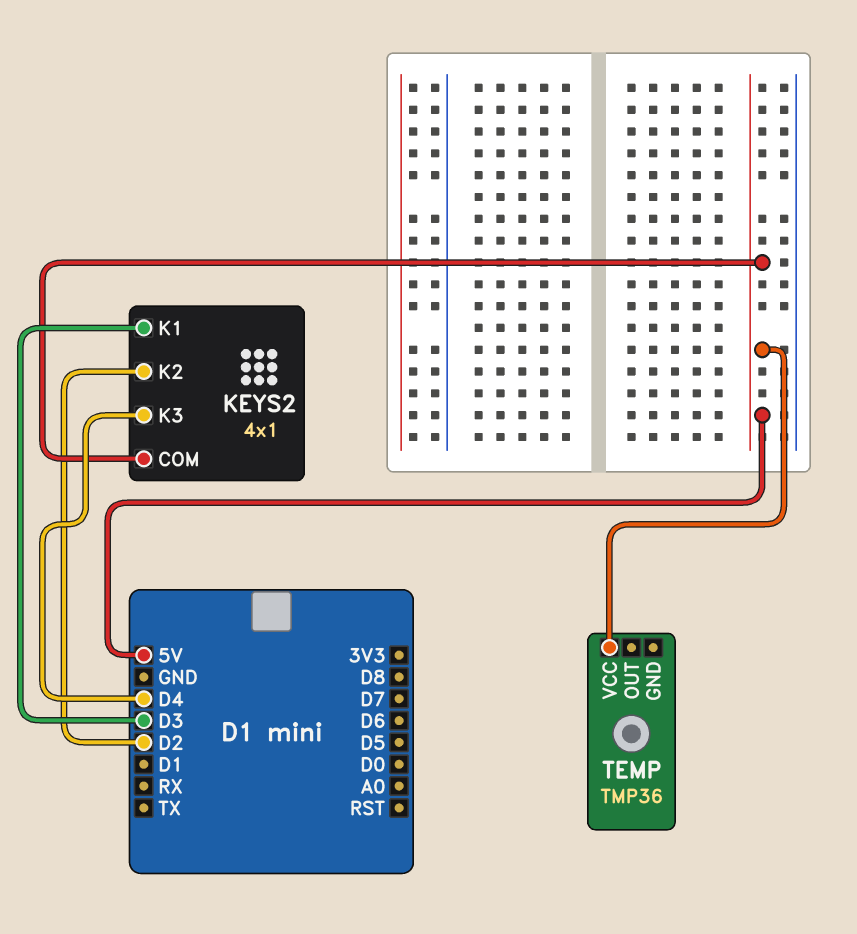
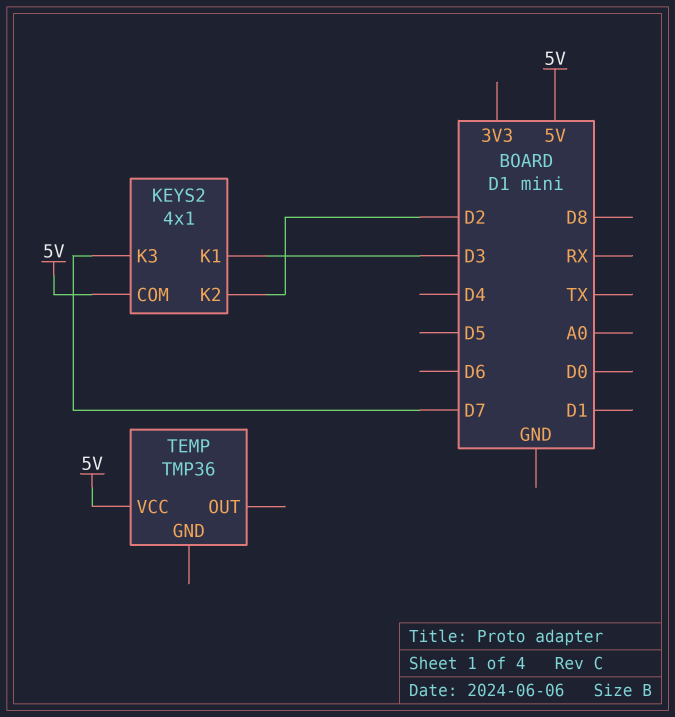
KEYS2 pin K3: D4 -> D7

